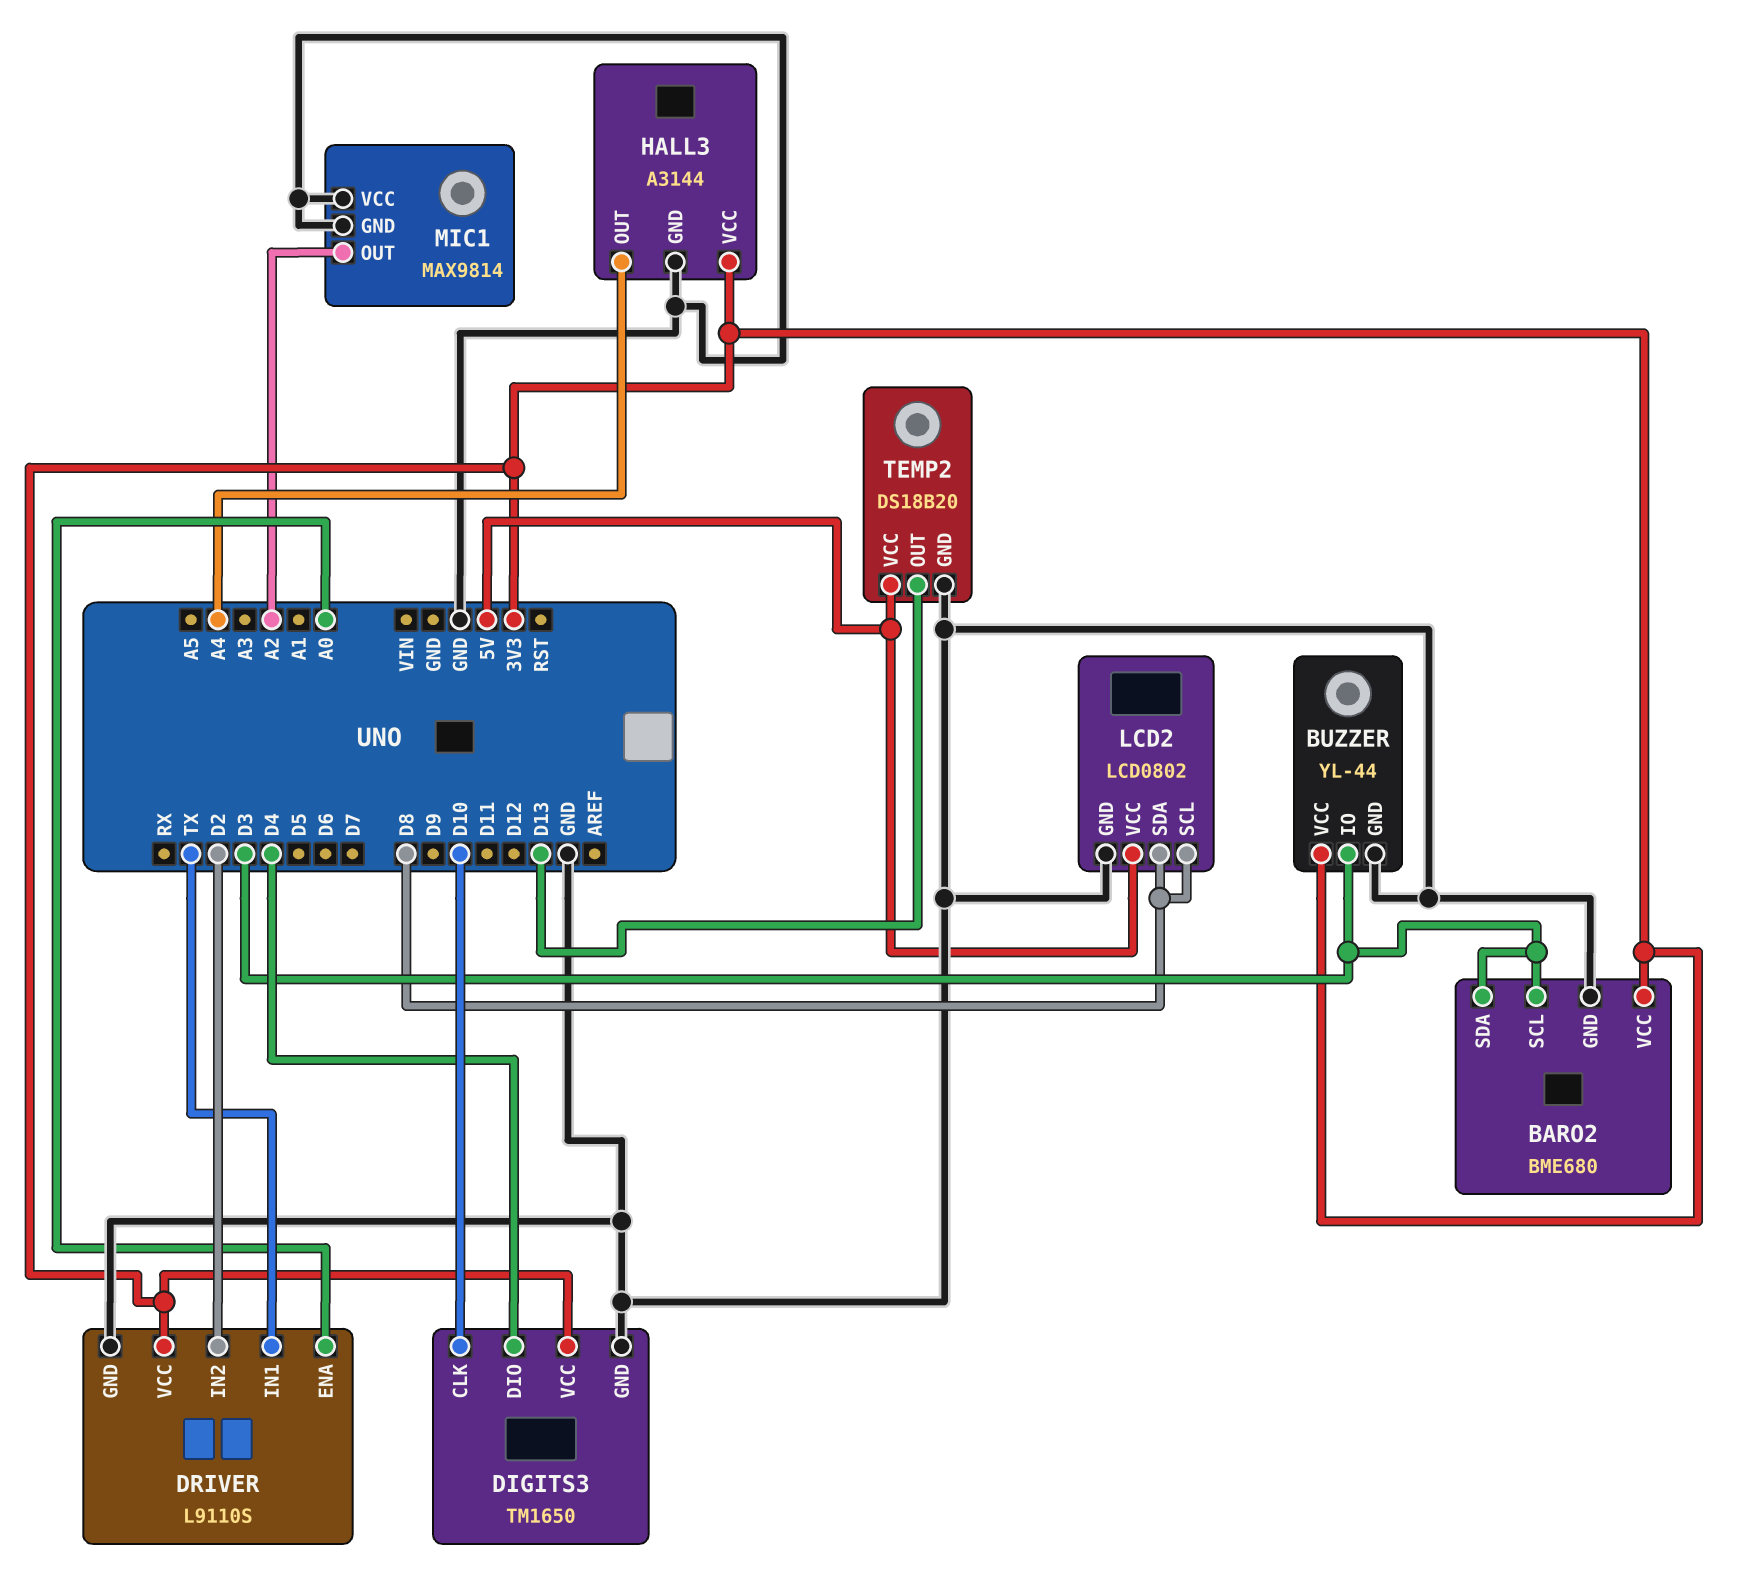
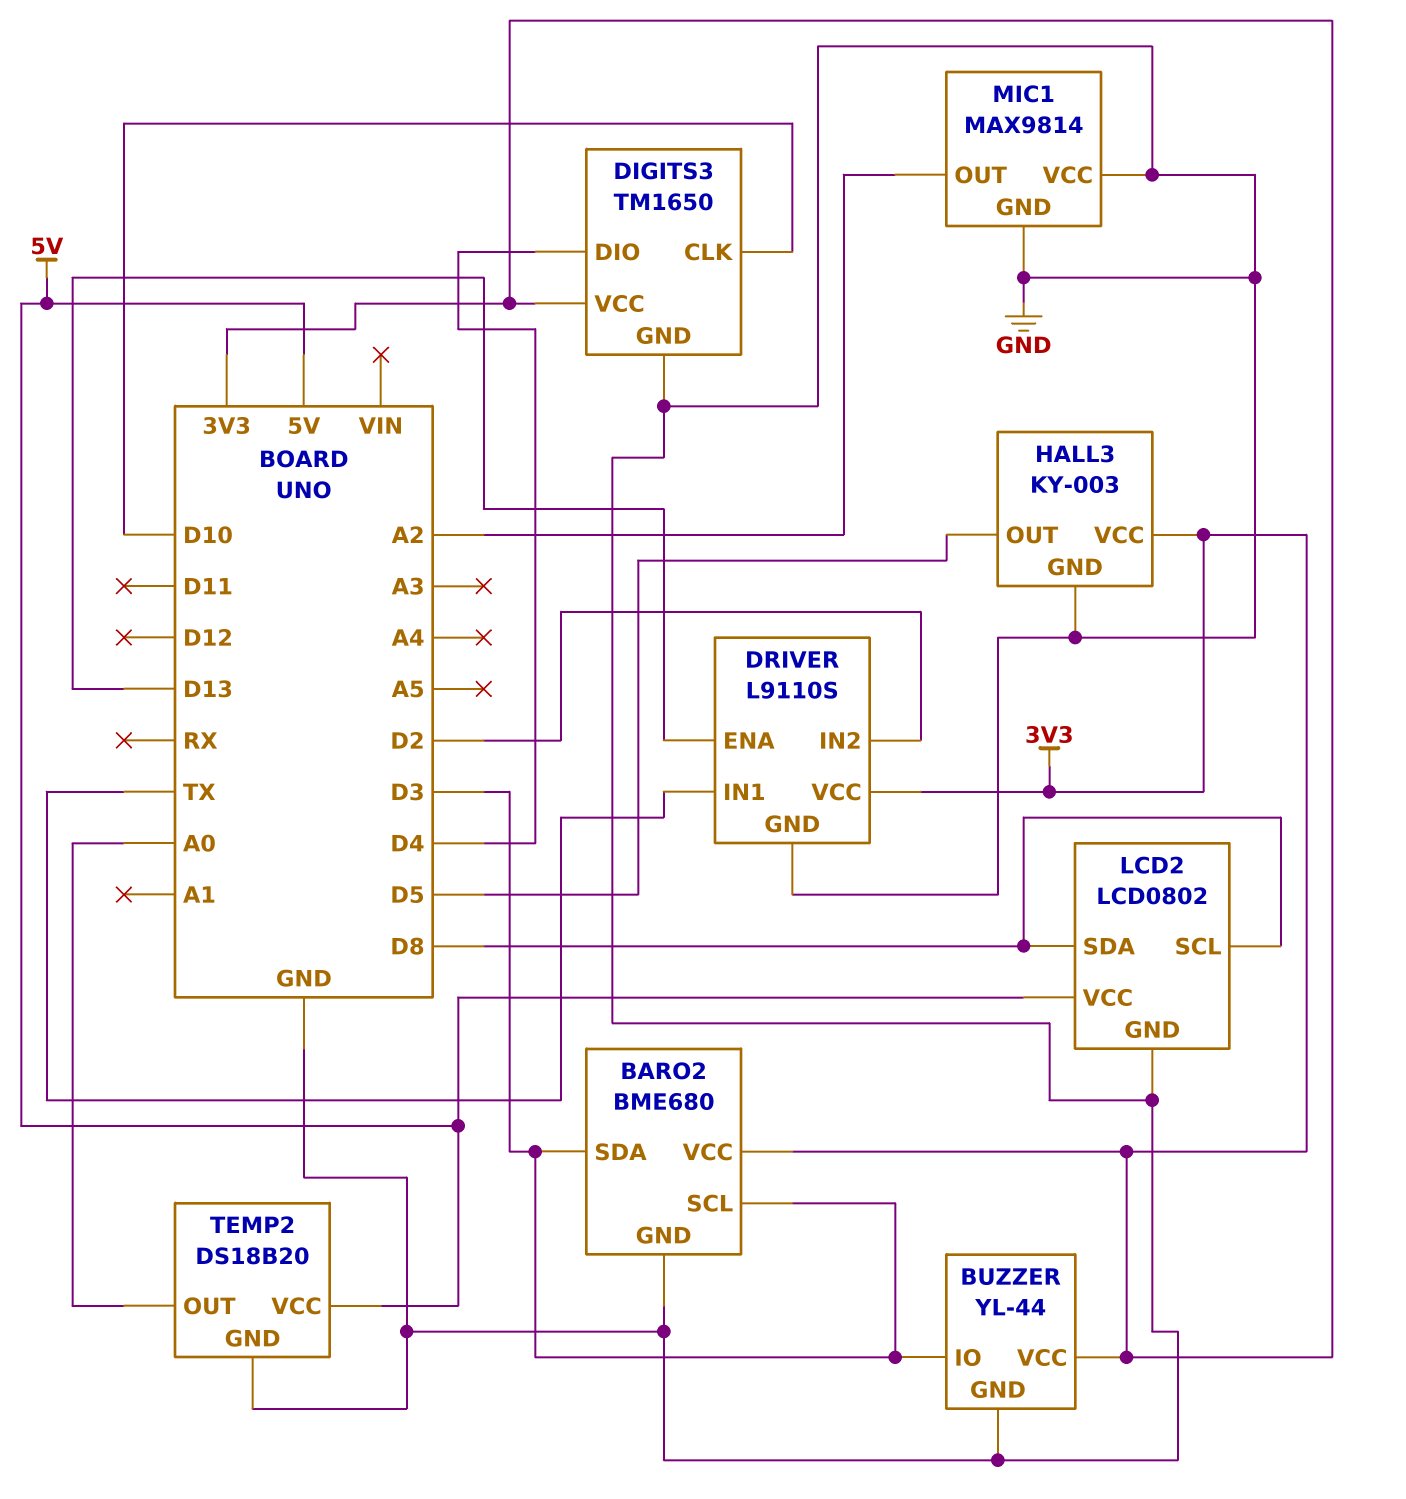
DRIVER pin ENA: A0 -> D13
HALL3: A3144 -> KY-003
HALL3 pin OUT: A4 -> D5
TEMP2 pin OUT: D13 -> A0

